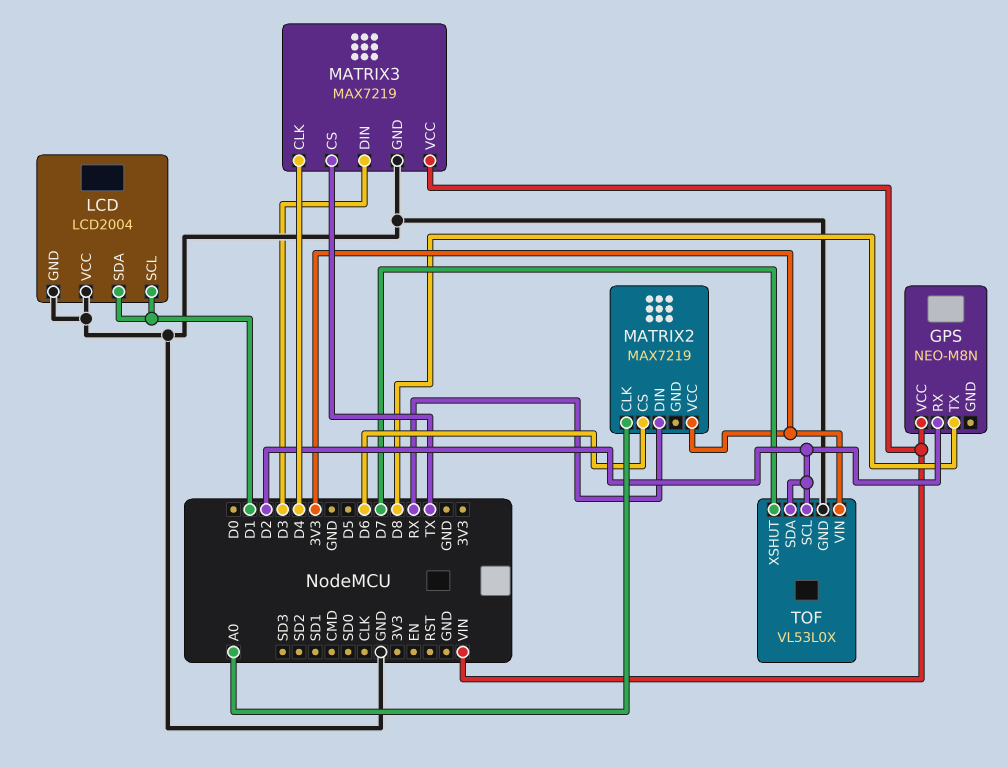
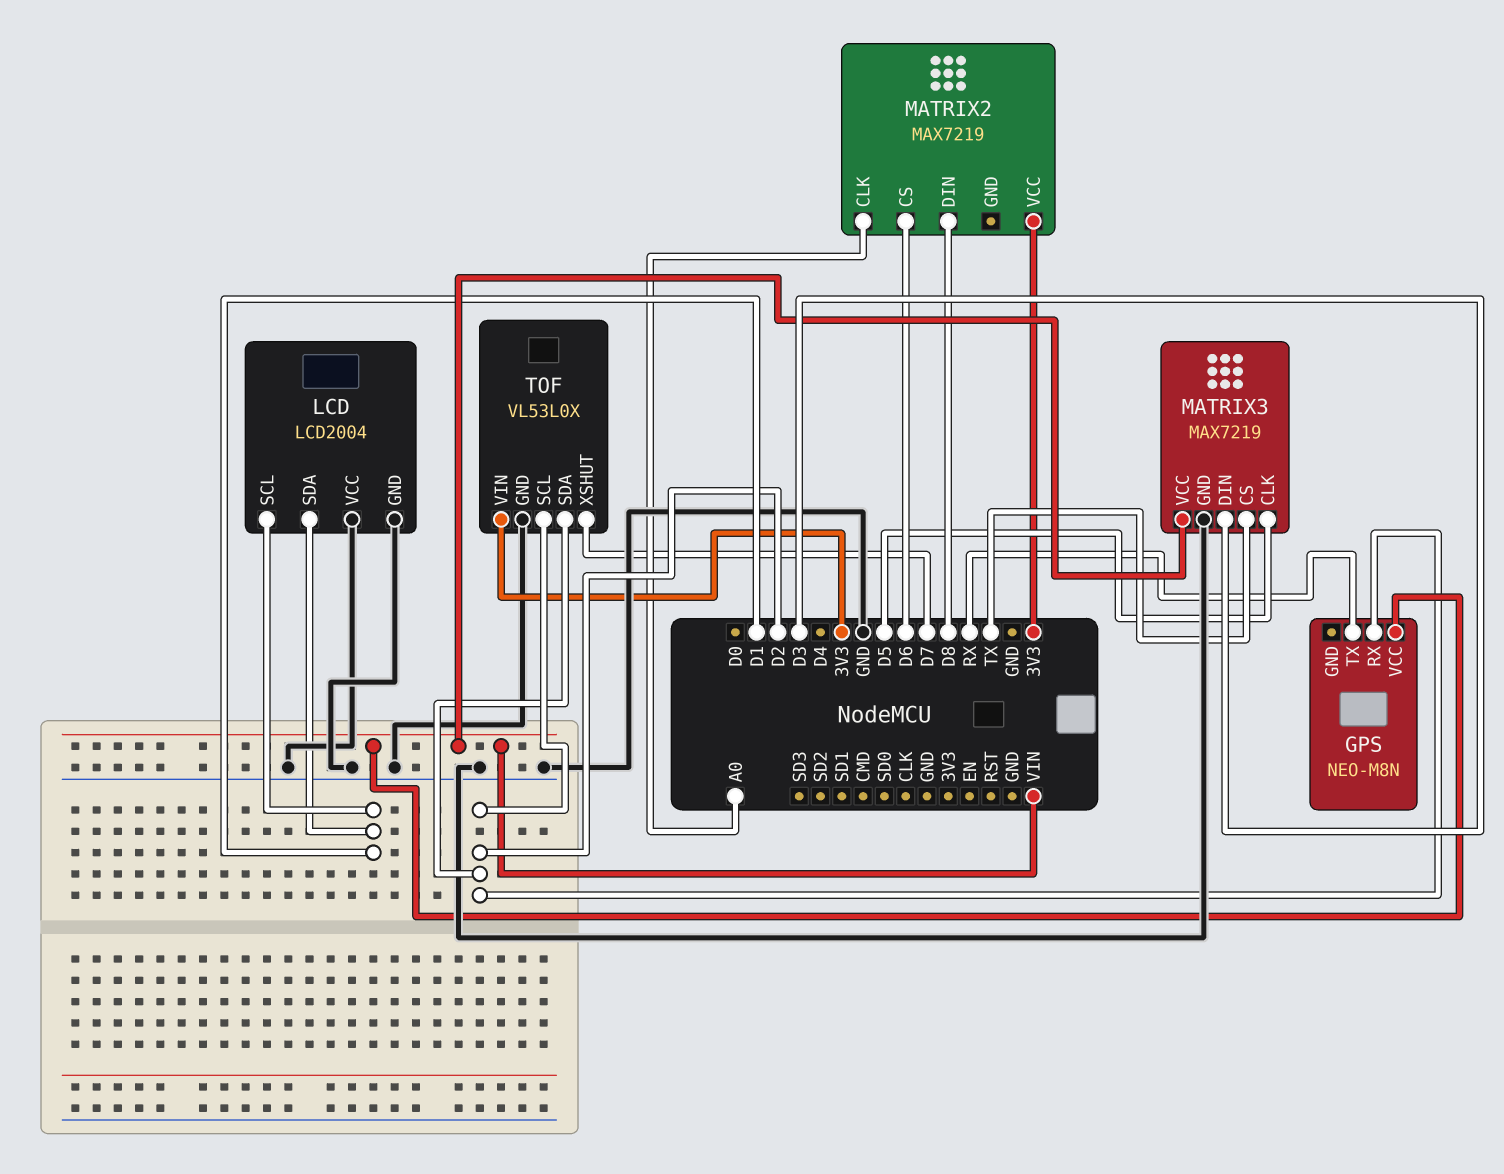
GPS pin TX: D8 -> RX
MATRIX2 pin DIN: RX -> D8
MATRIX3 pin CLK: D4 -> D5

